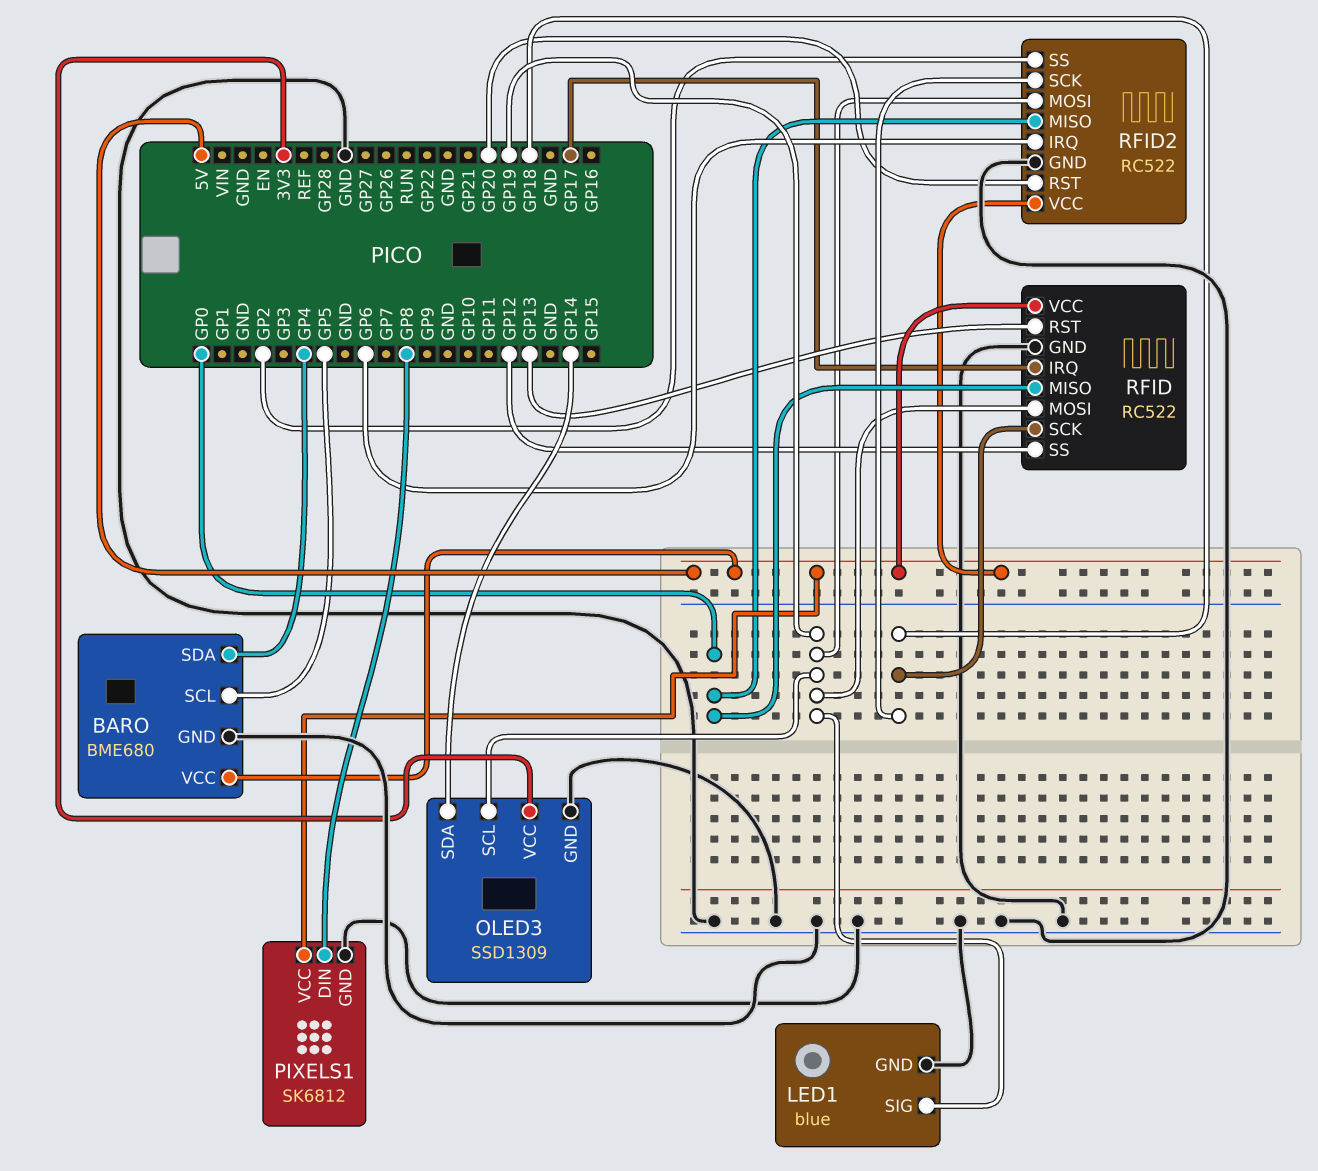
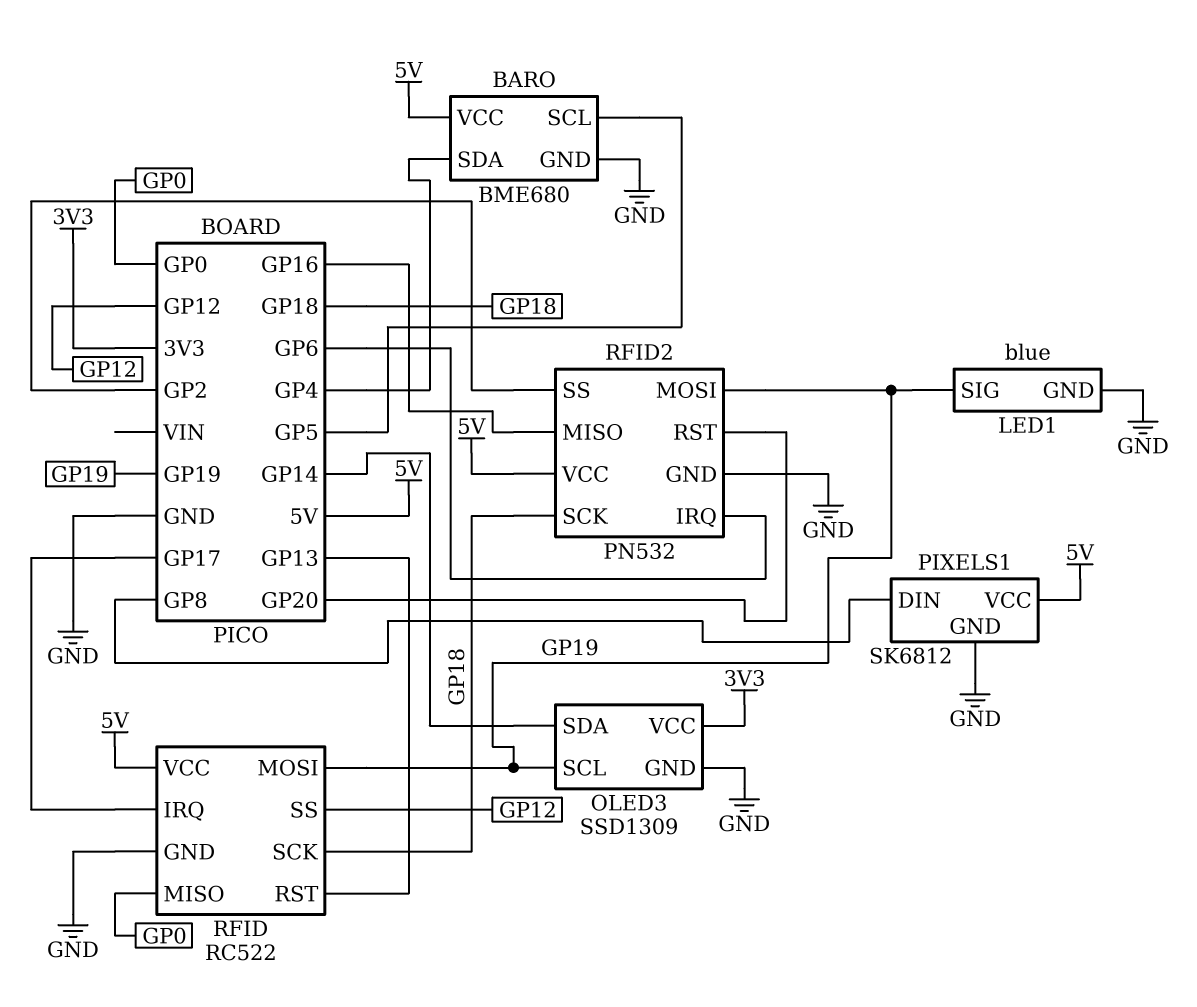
RFID2: RC522 -> PN532
RFID2 pin MISO: GP0 -> GP16

